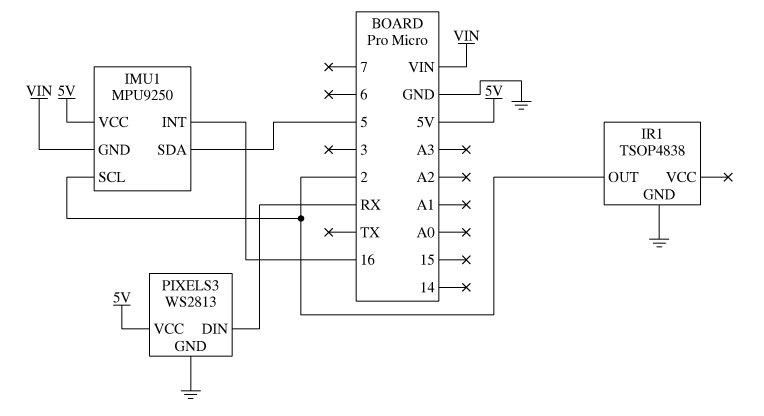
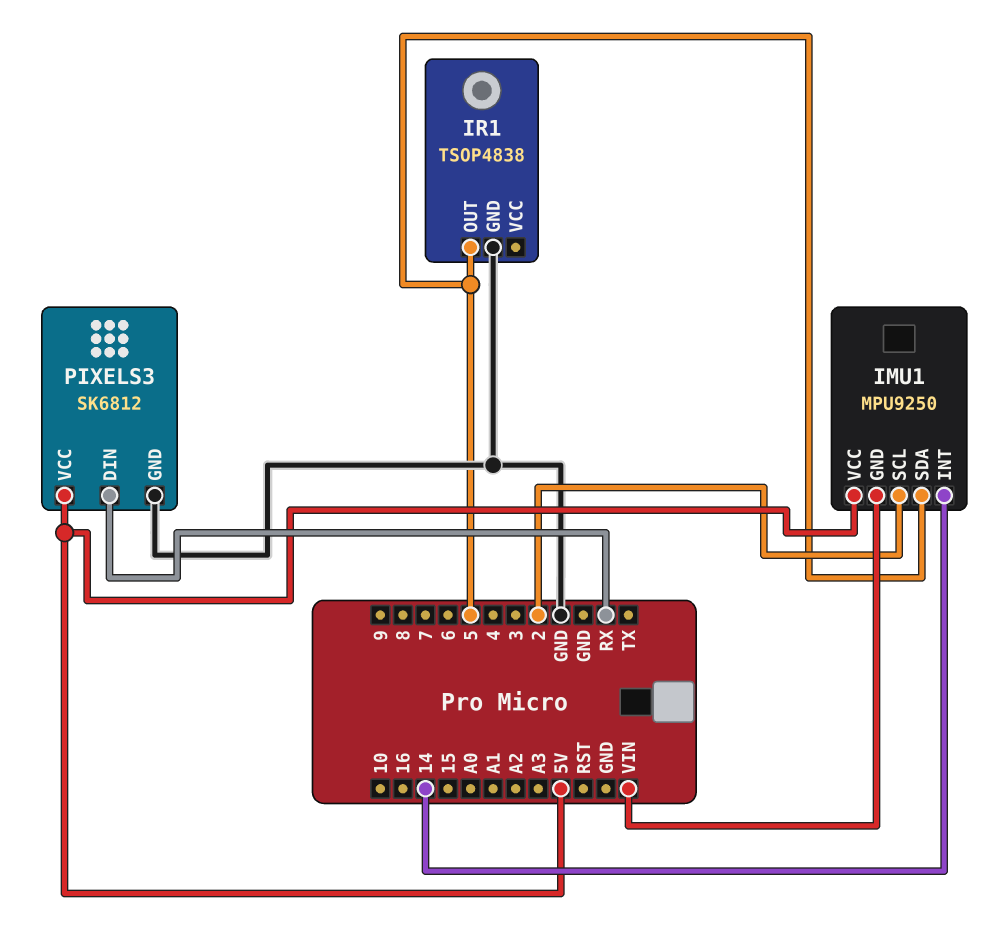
IMU1 pin INT: 16 -> 14
IR1 pin OUT: 2 -> 5
PIXELS3: WS2813 -> SK6812

